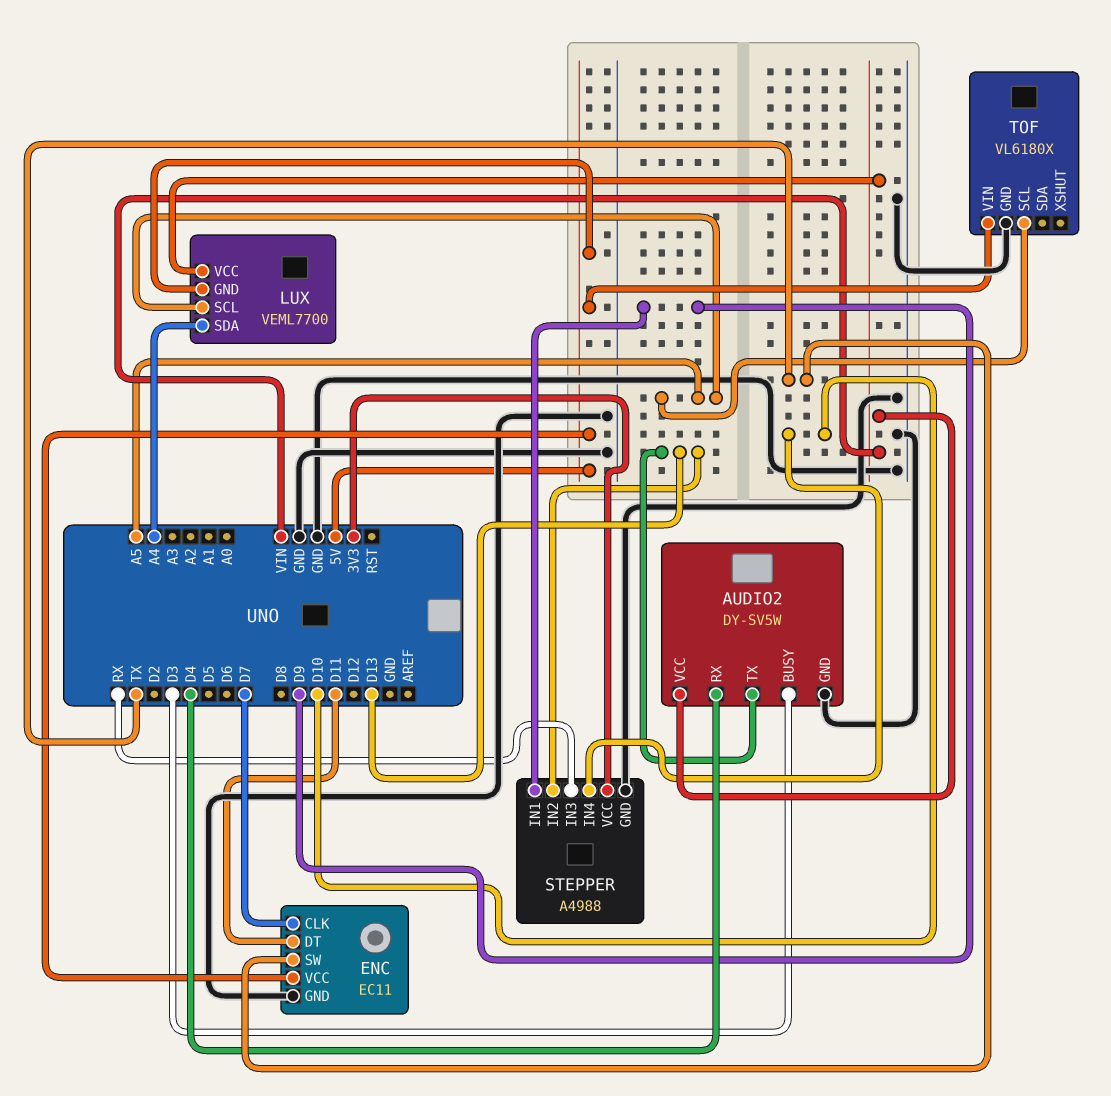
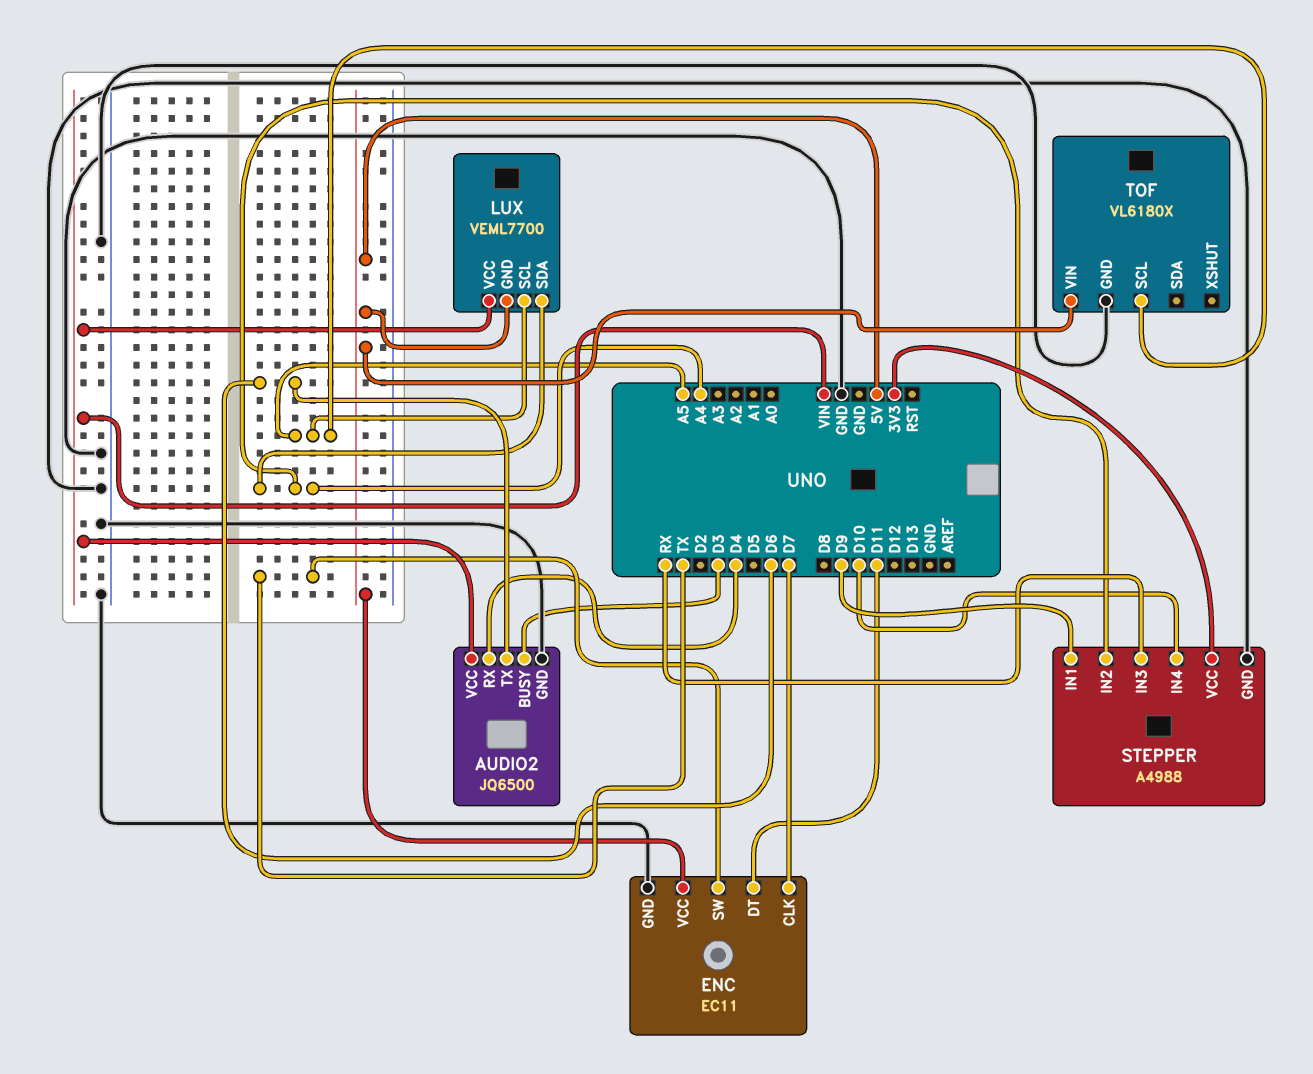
AUDIO2: DY-SV5W -> JQ6500
AUDIO2 pin TX: D13 -> D6
STEPPER pin IN2: D13 -> A4

